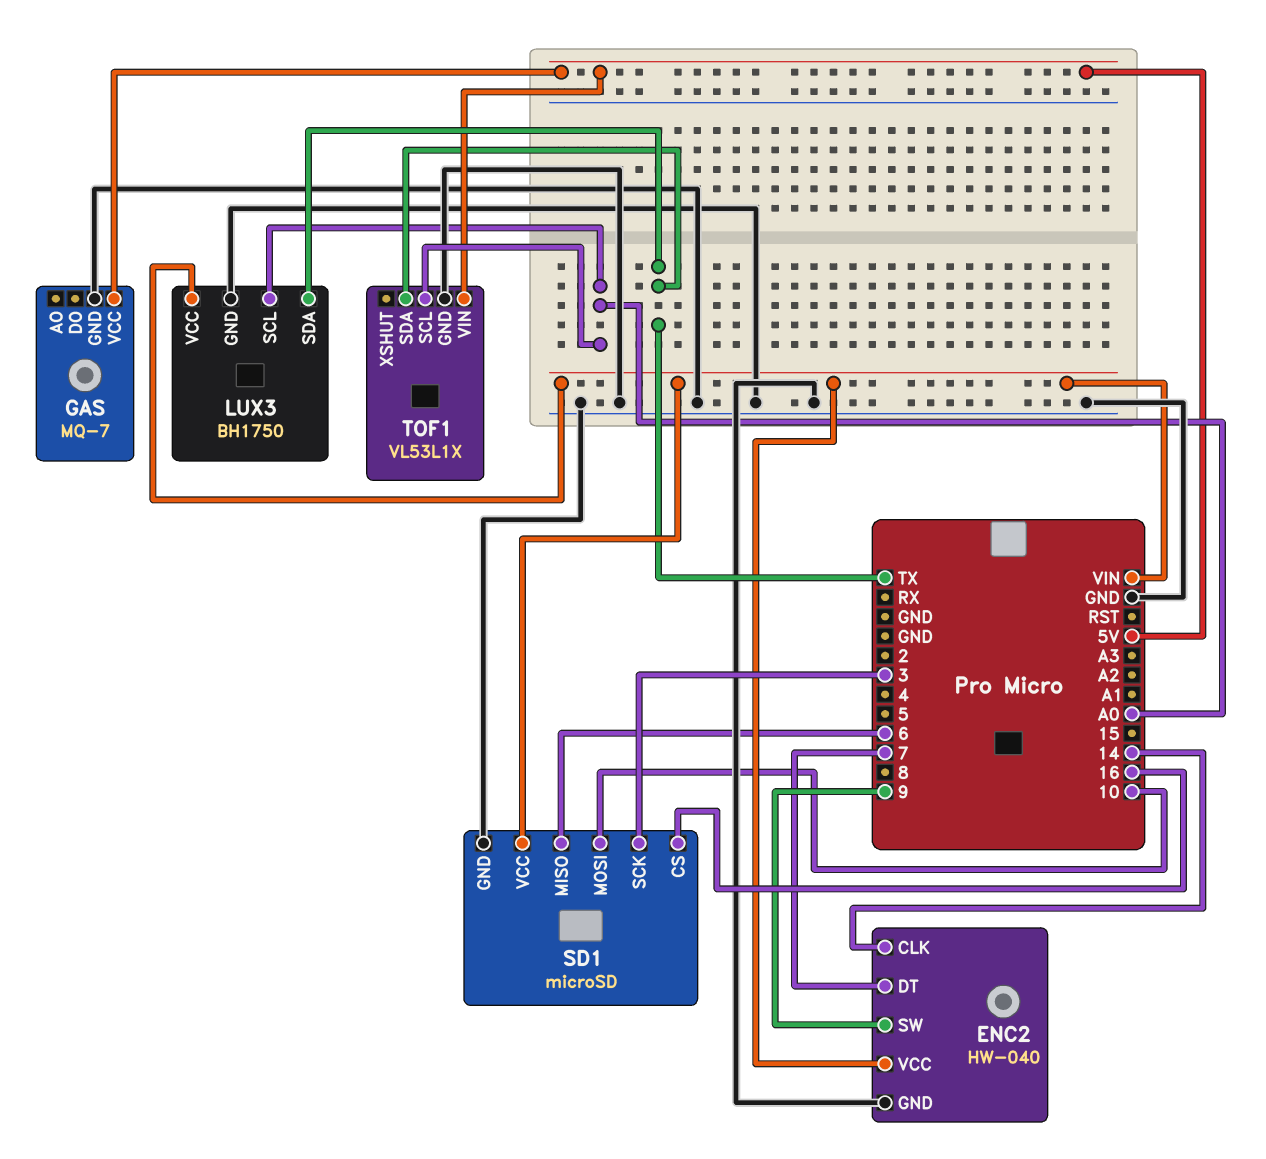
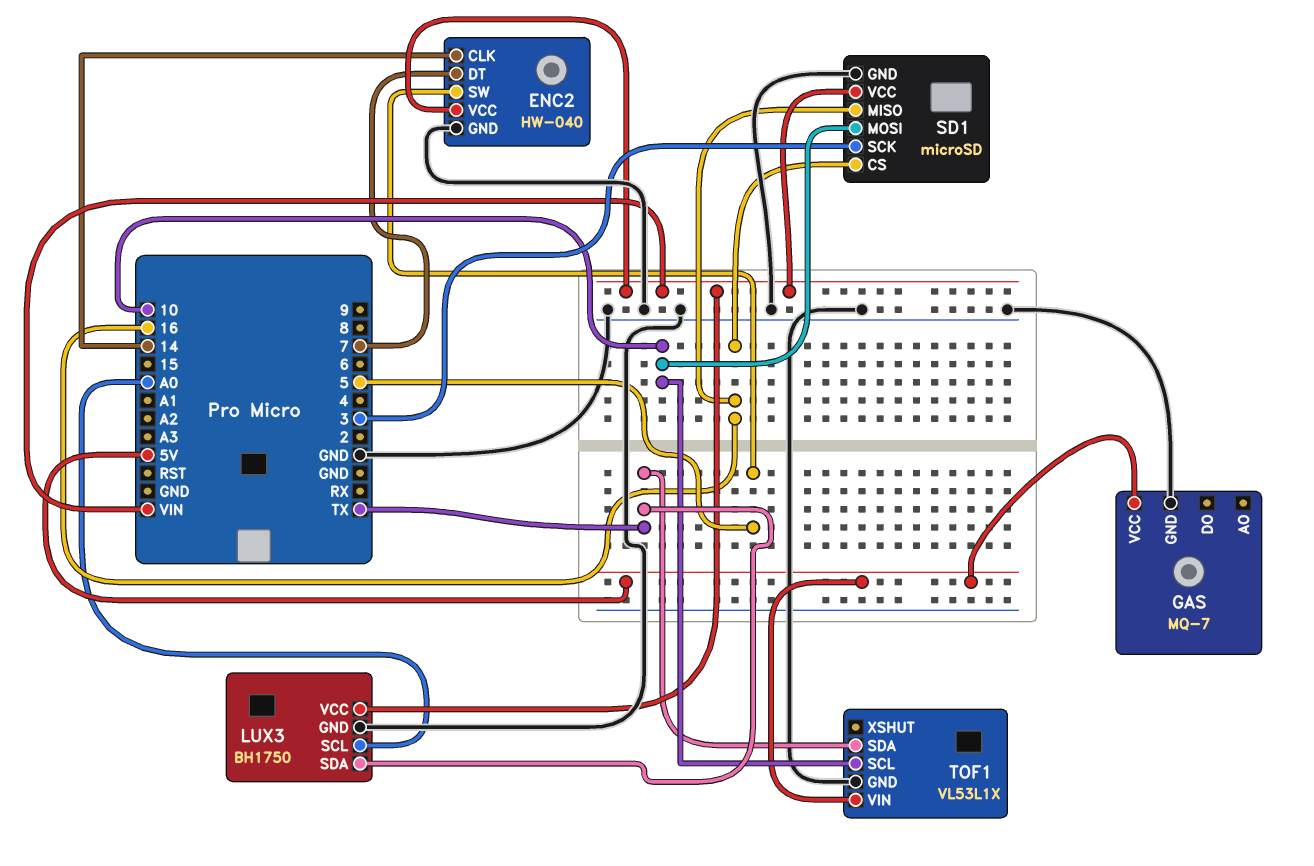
ENC2 pin SW: 9 -> 5
SD1 pin MISO: 6 -> 16
TOF1 pin SCL: A0 -> 10

